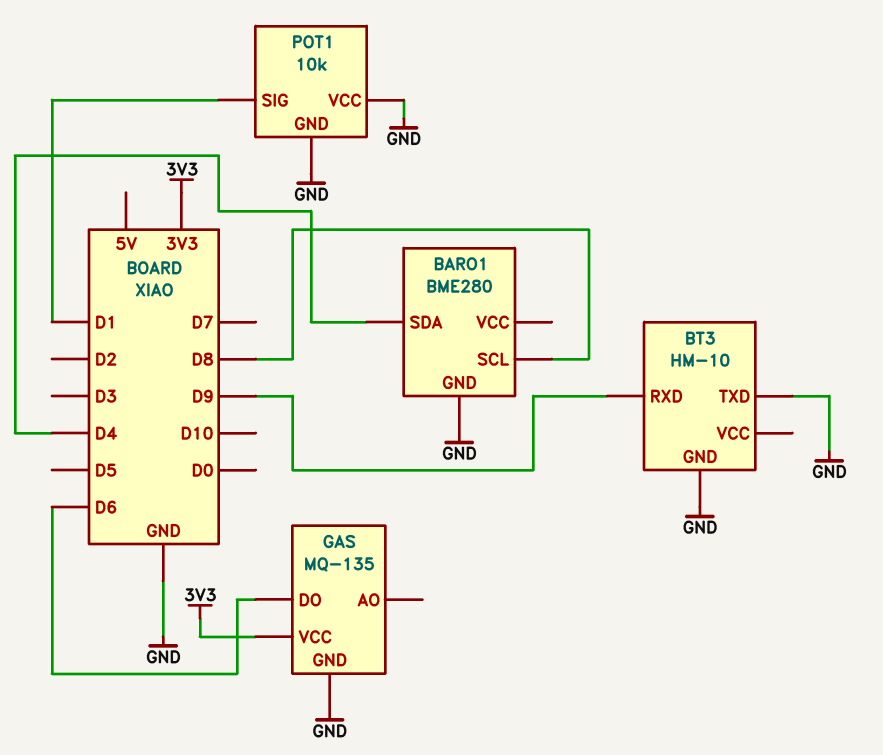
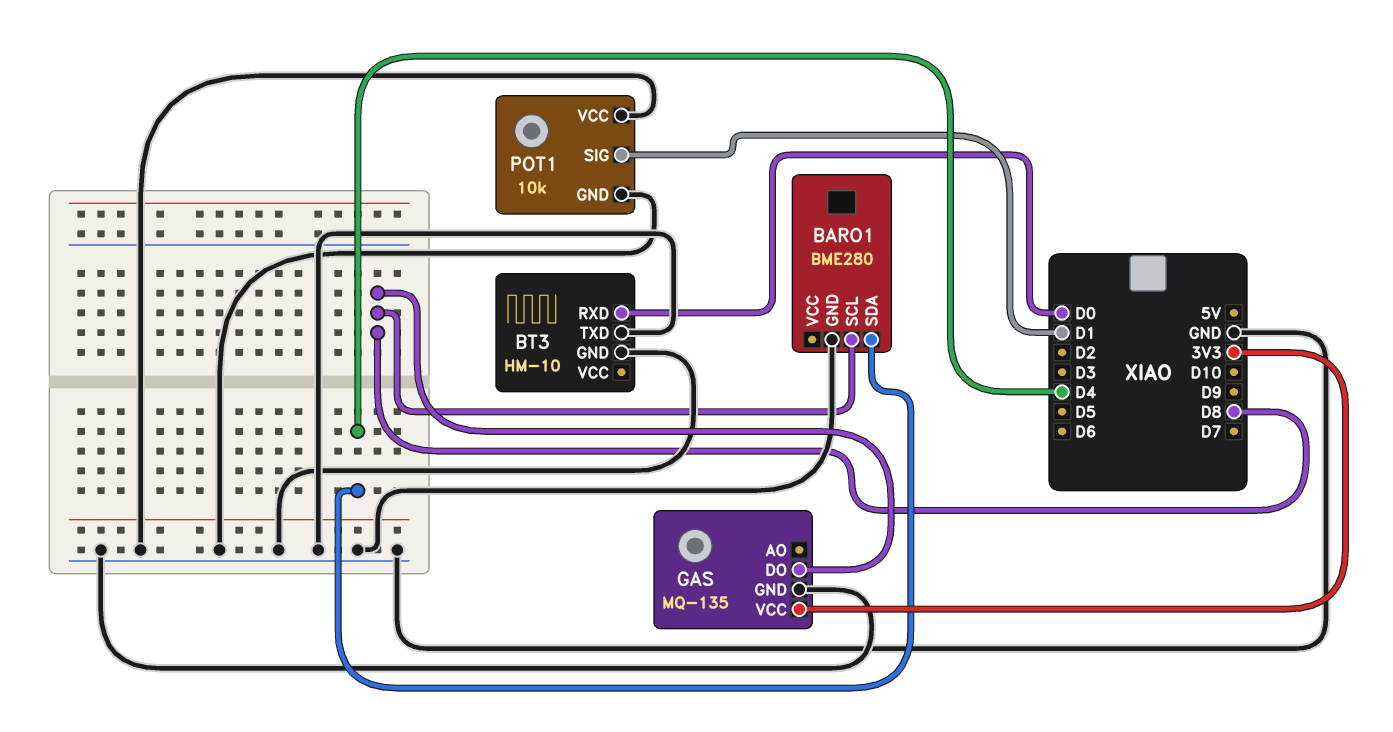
BT3 pin RXD: D9 -> D0
GAS pin DO: D6 -> D8

